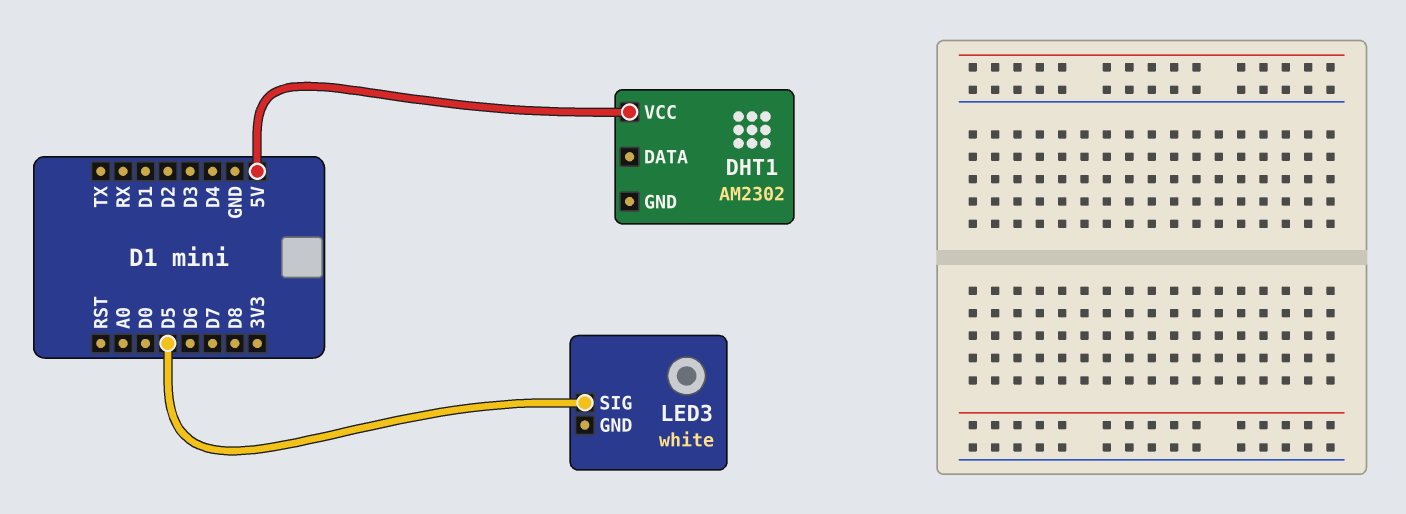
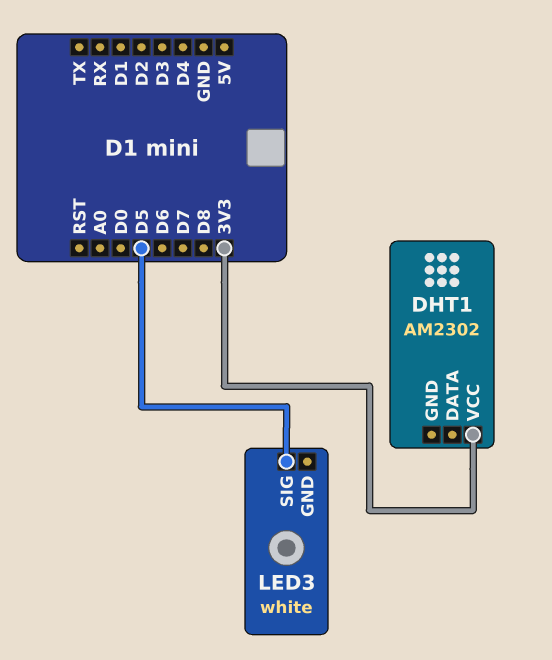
DHT1 pin VCC: 5V -> 3V3

